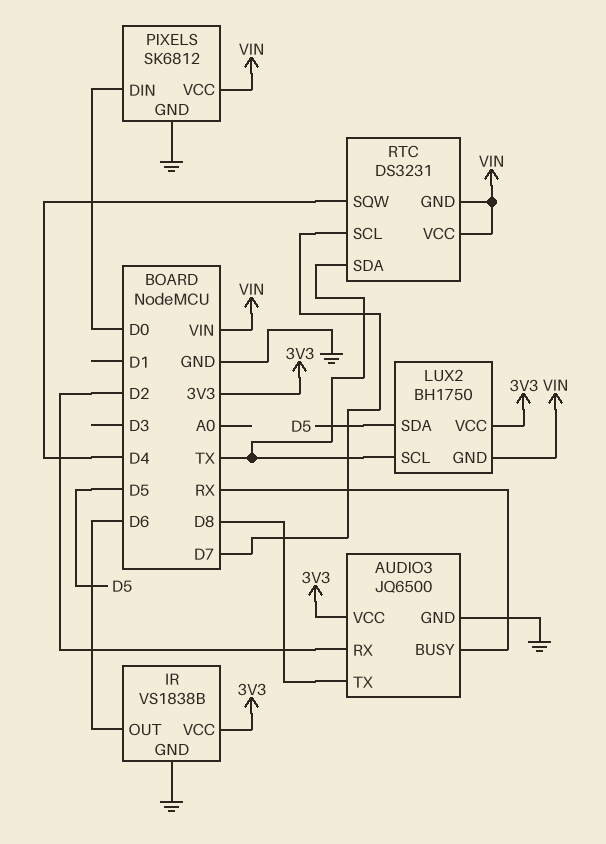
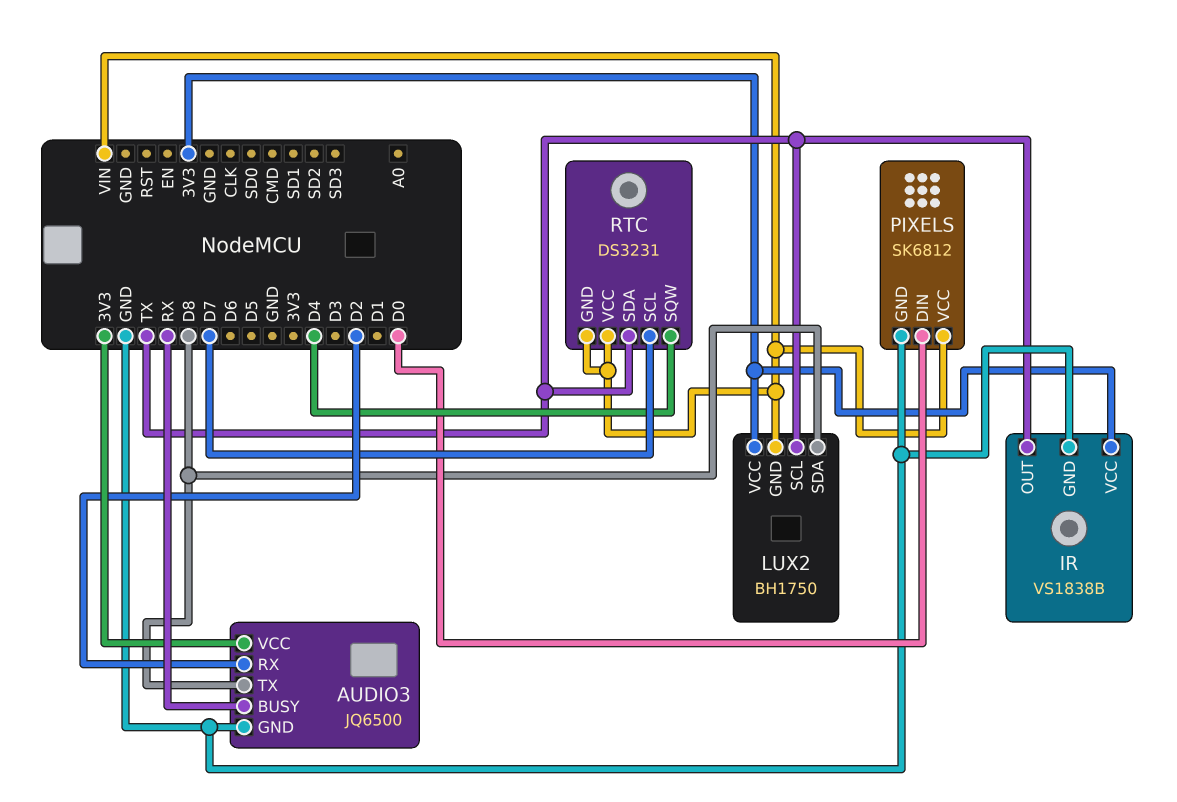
IR pin OUT: D6 -> TX
LUX2 pin SDA: D5 -> D8

